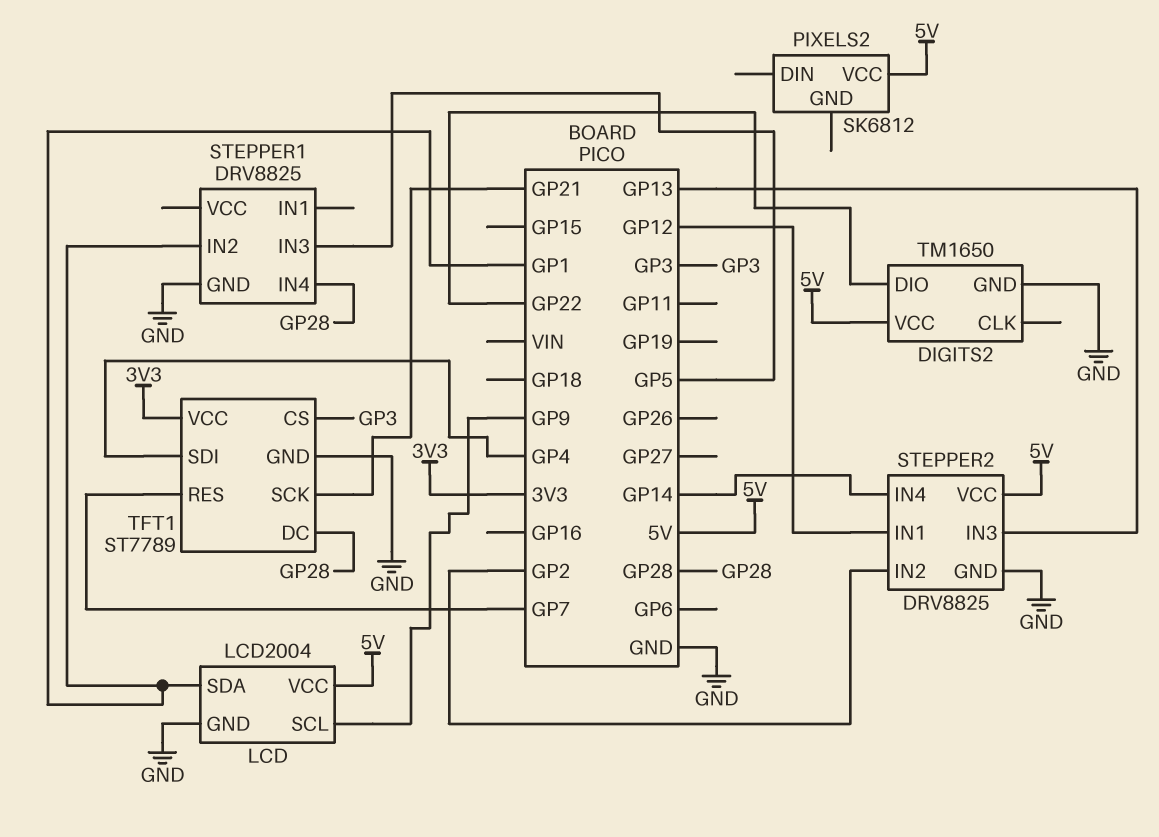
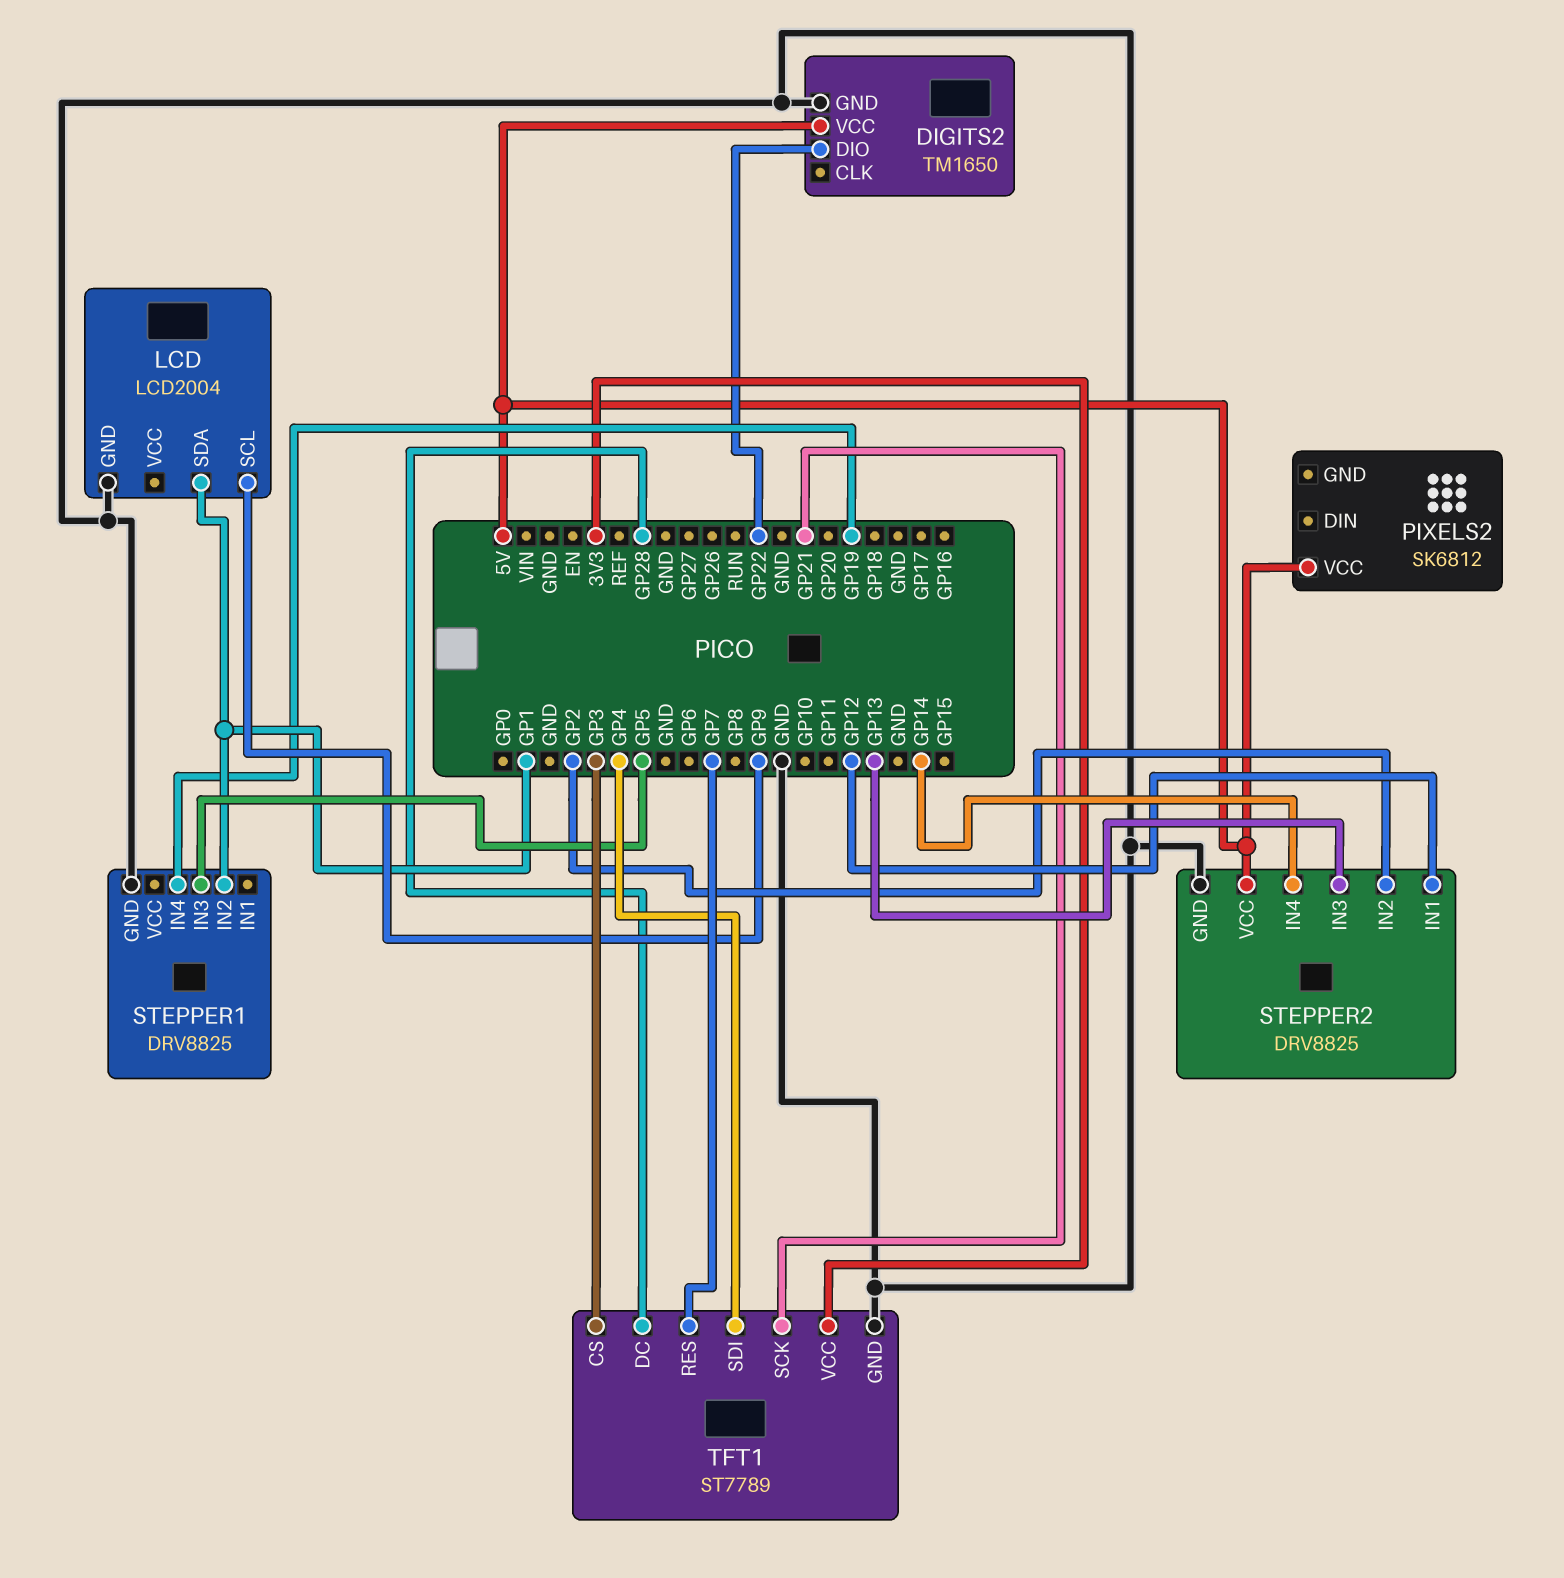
LCD pin VCC: 5V -> none
STEPPER1 pin IN4: GP28 -> GP19

